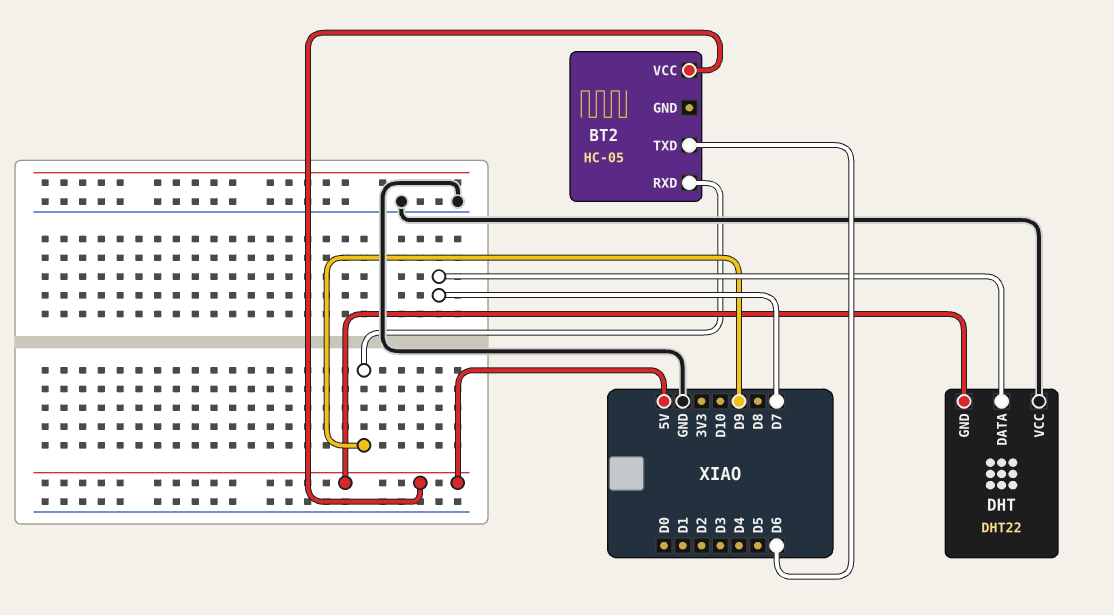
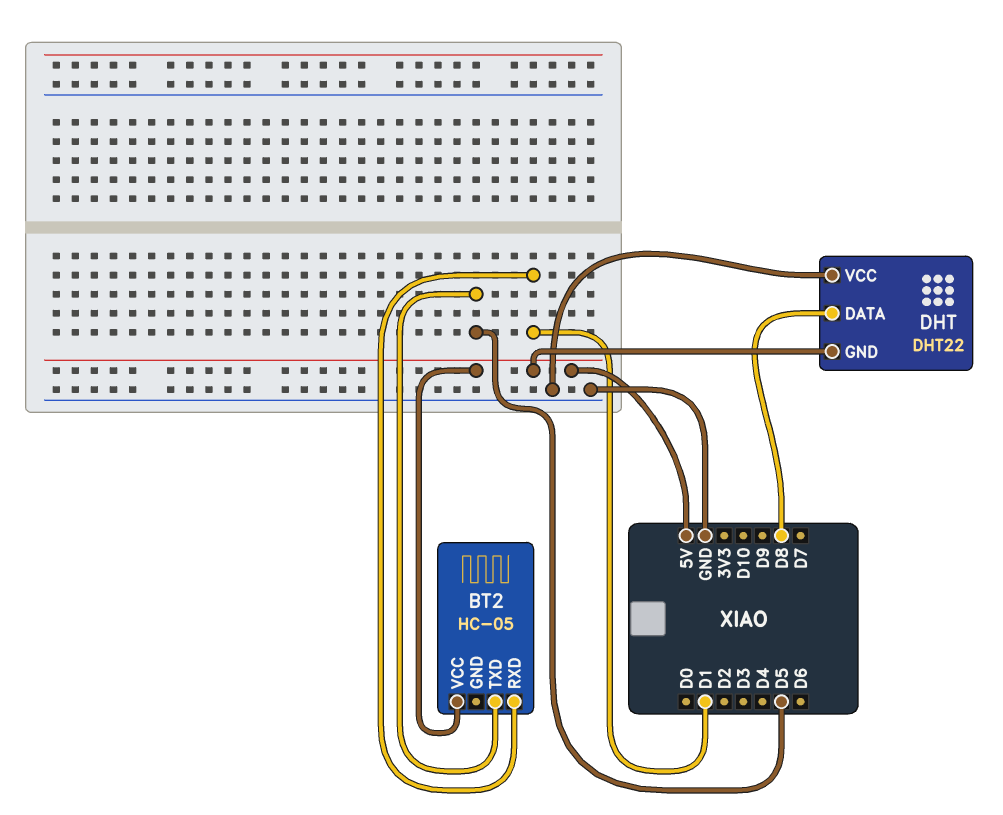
BT2 pin RXD: D9 -> D1
BT2 pin TXD: D6 -> D5
DHT pin DATA: D7 -> D8

